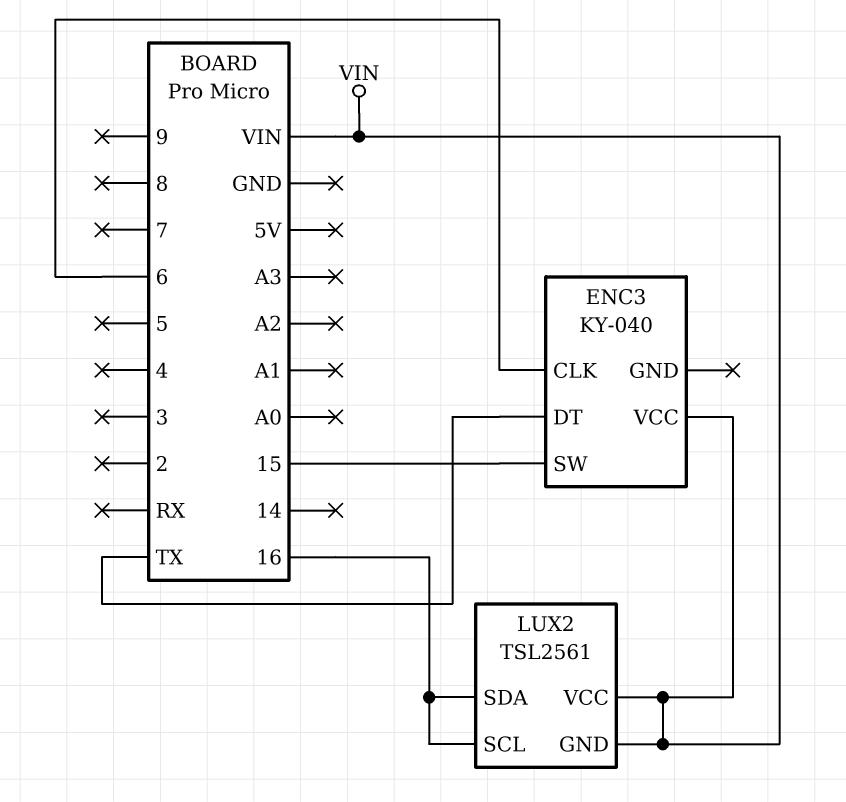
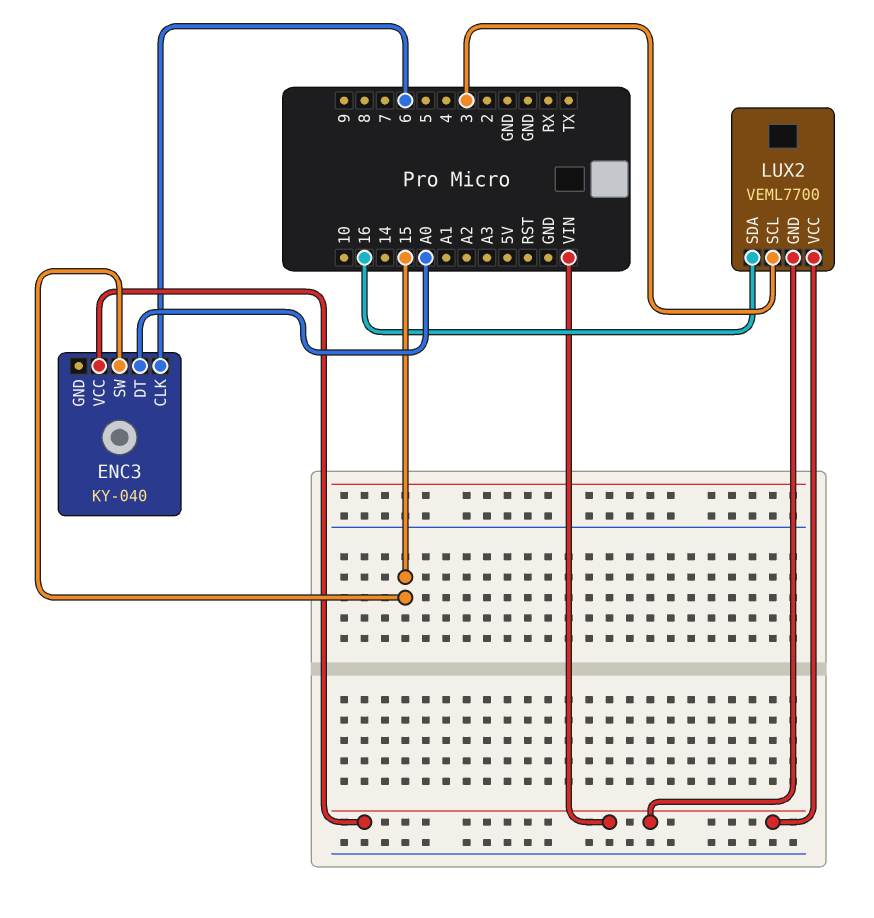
ENC3 pin DT: TX -> A0
LUX2: TSL2561 -> VEML7700
LUX2 pin SCL: 16 -> 3

